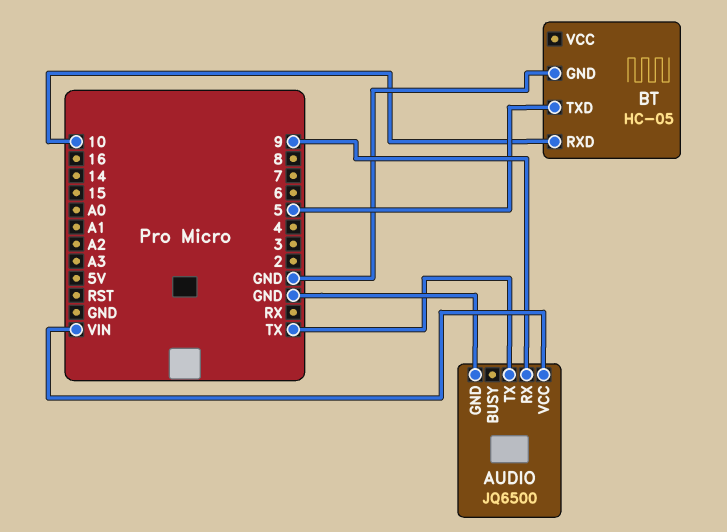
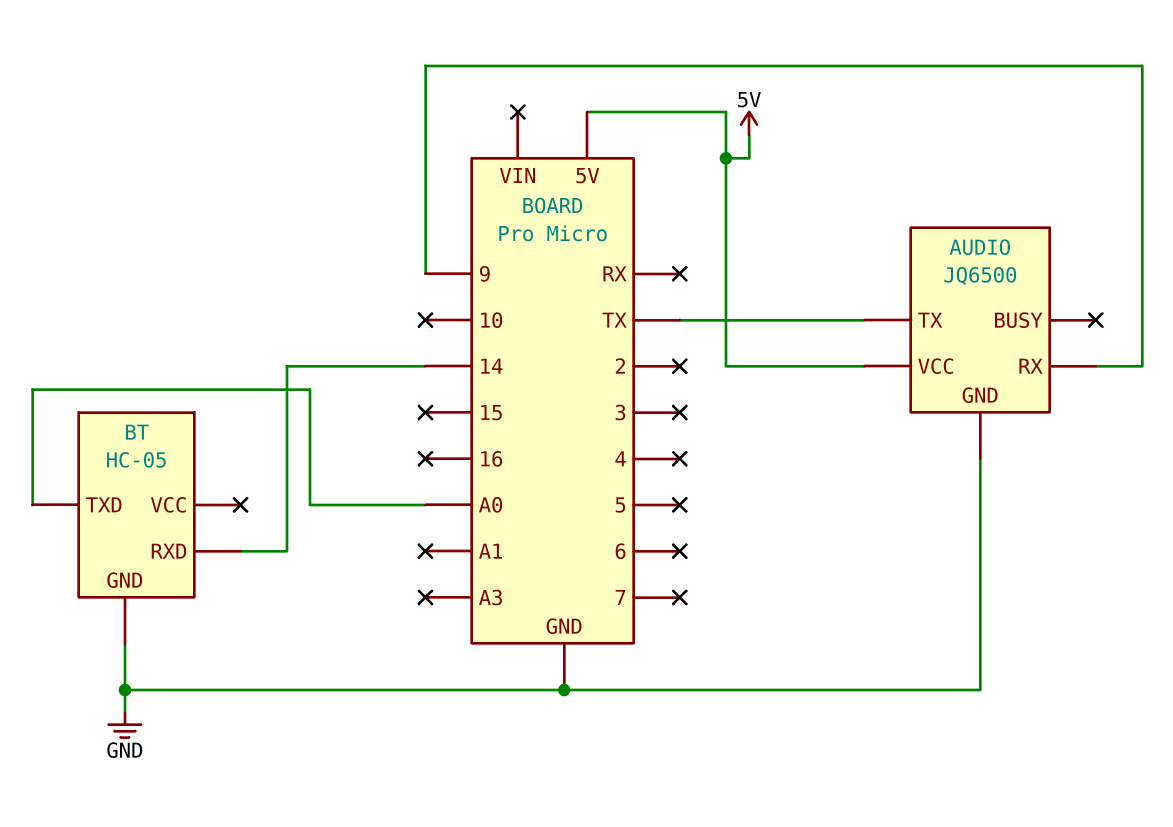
AUDIO pin VCC: VIN -> 5V
BT pin RXD: 10 -> 14
BT pin TXD: 5 -> A0

